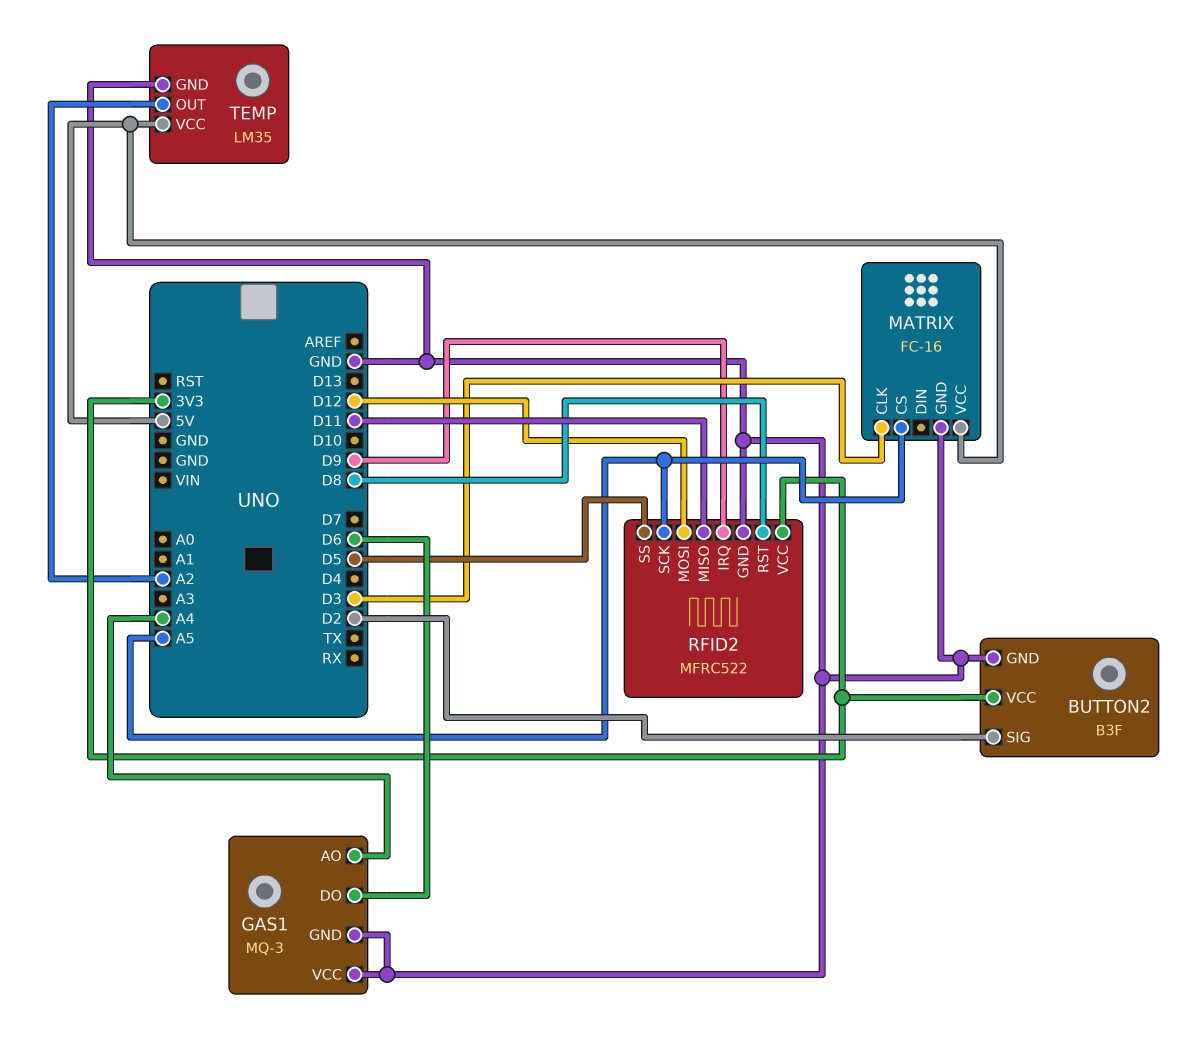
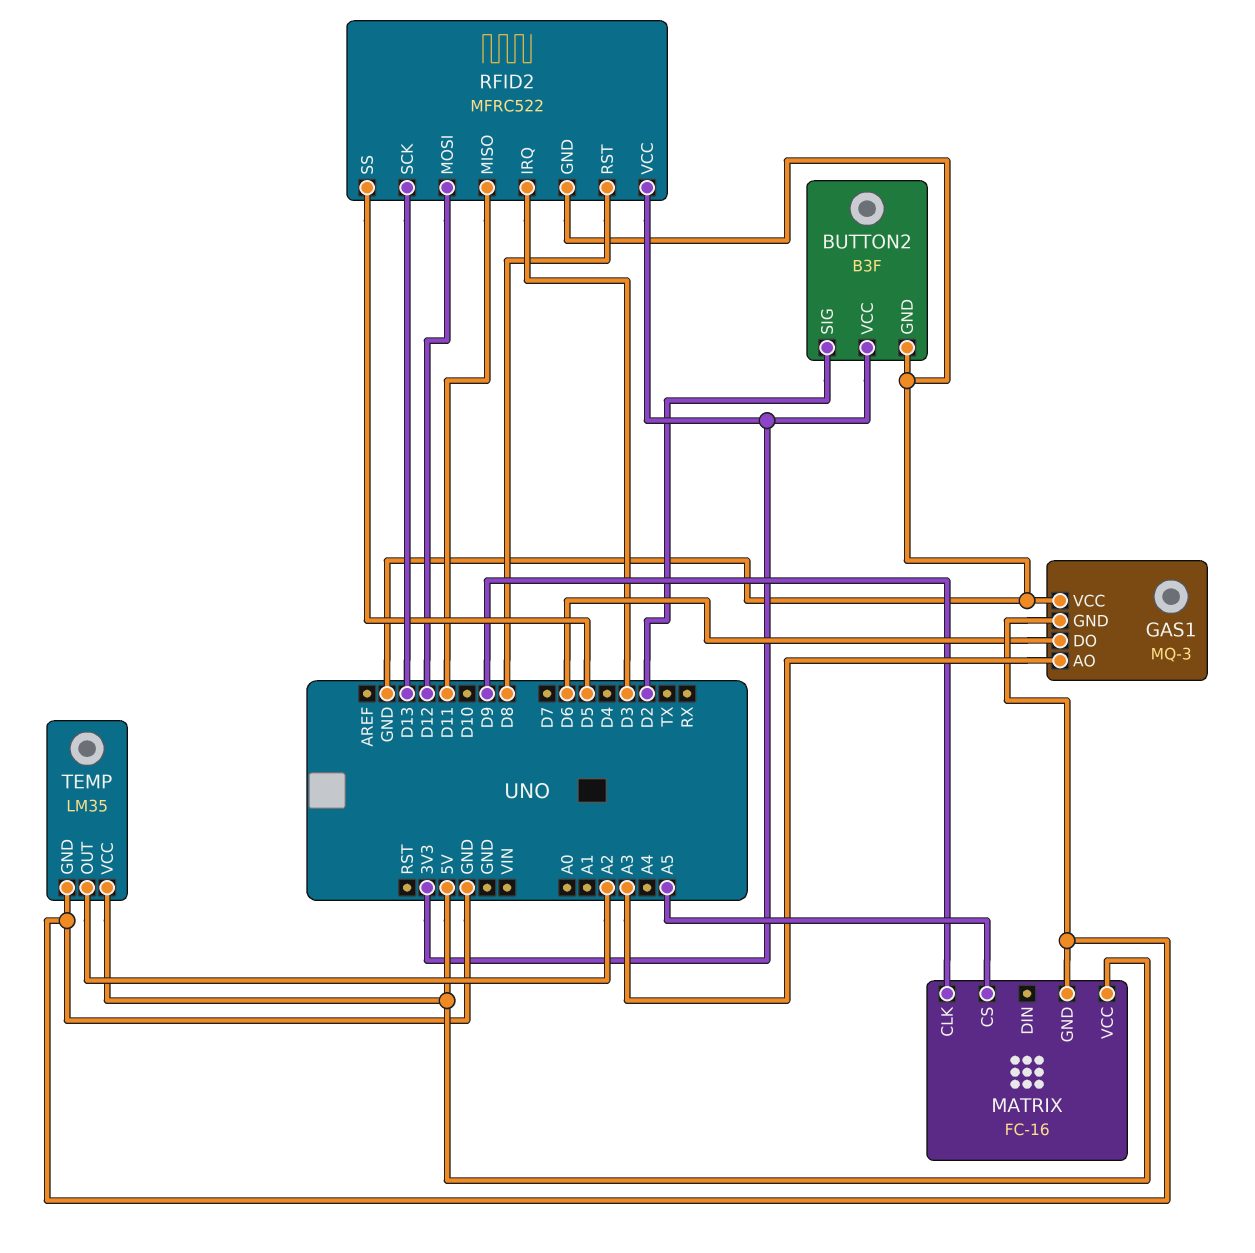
GAS1 pin AO: A4 -> A3
MATRIX pin CLK: D3 -> D9
RFID2 pin IRQ: D9 -> D3
RFID2 pin SCK: A5 -> D13

